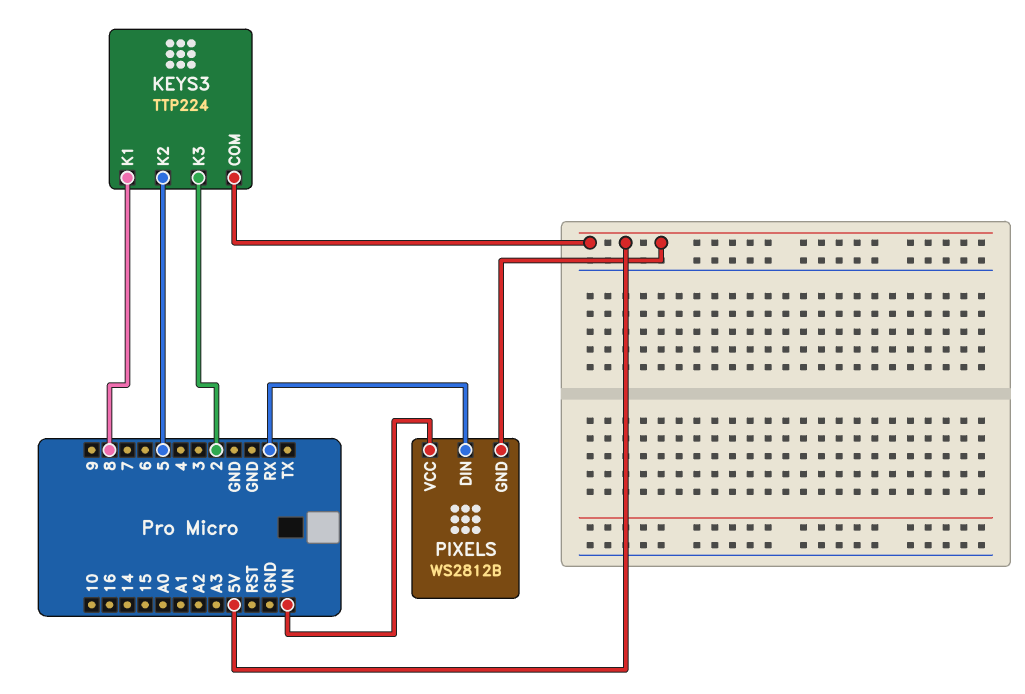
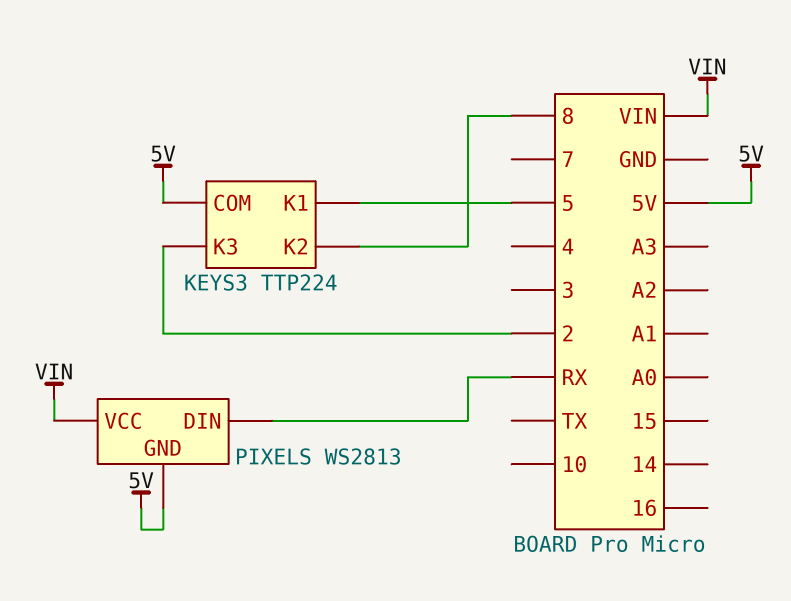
KEYS3 pin K1: 8 -> 5
KEYS3 pin K2: 5 -> 8
PIXELS: WS2812B -> WS2813

